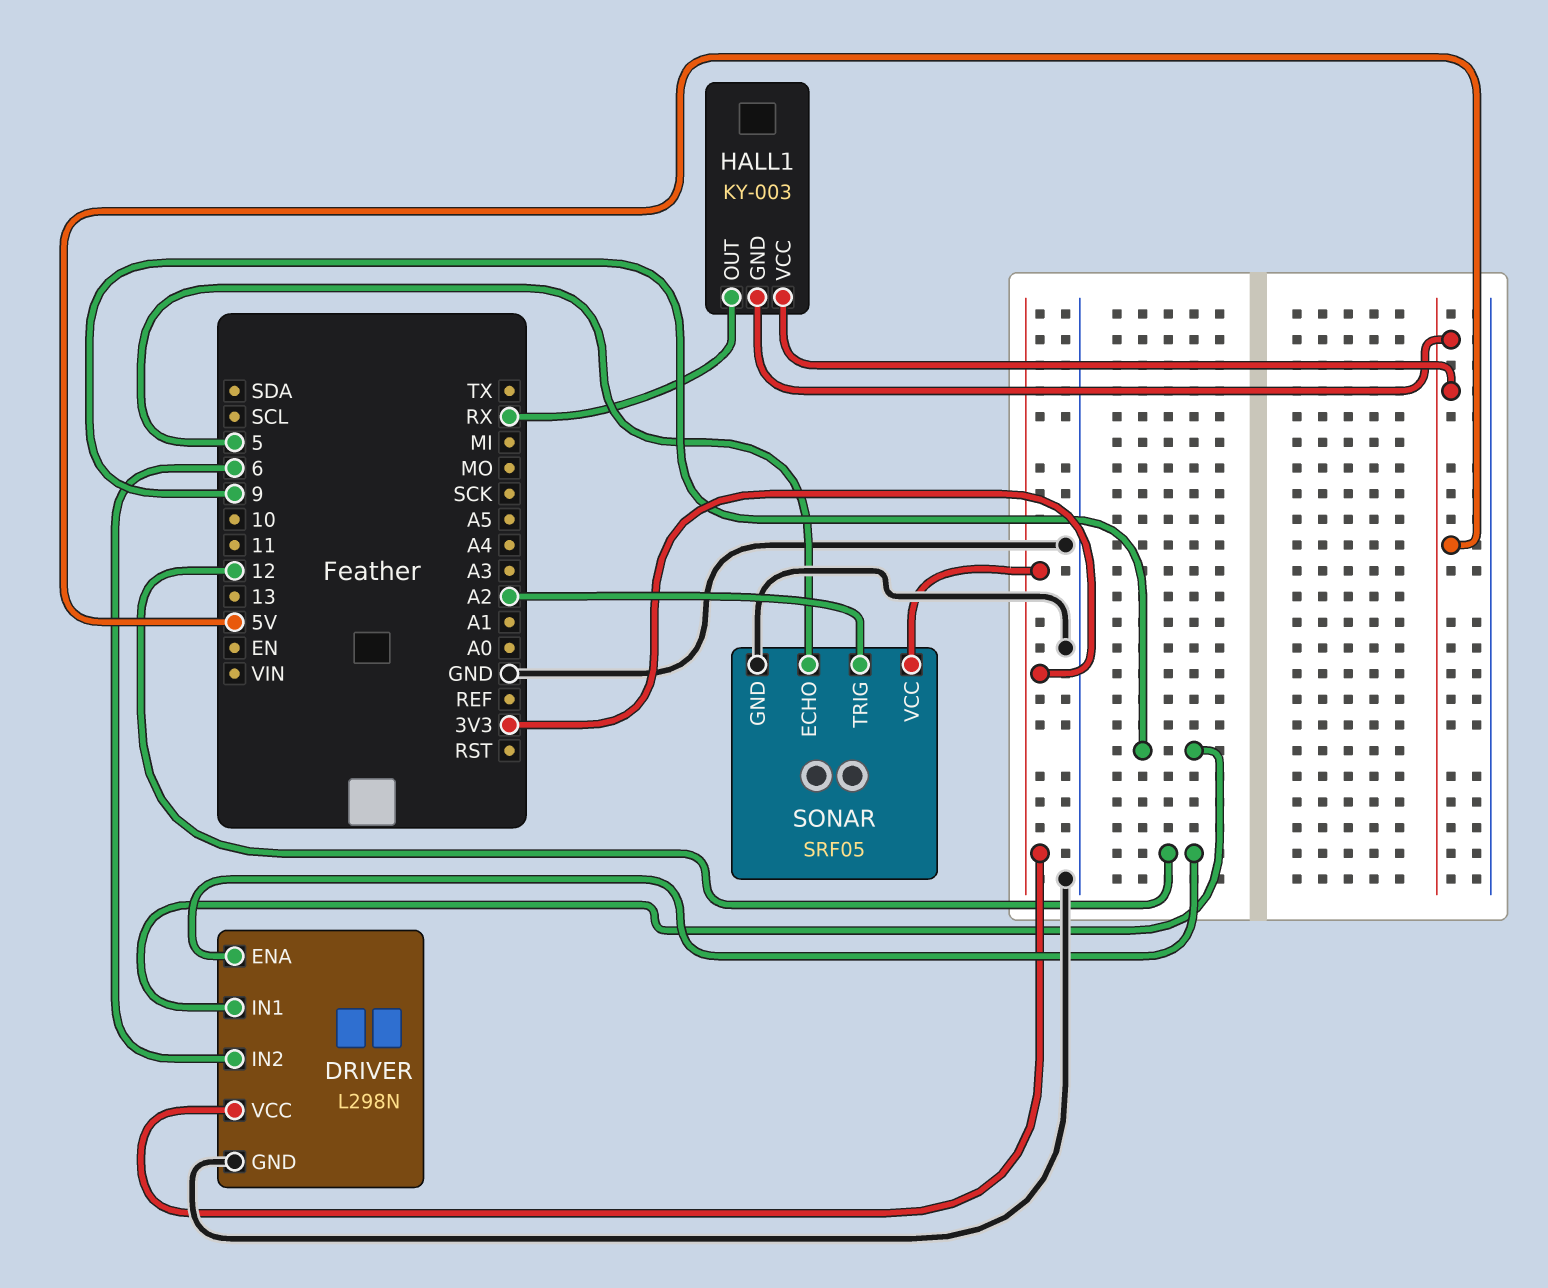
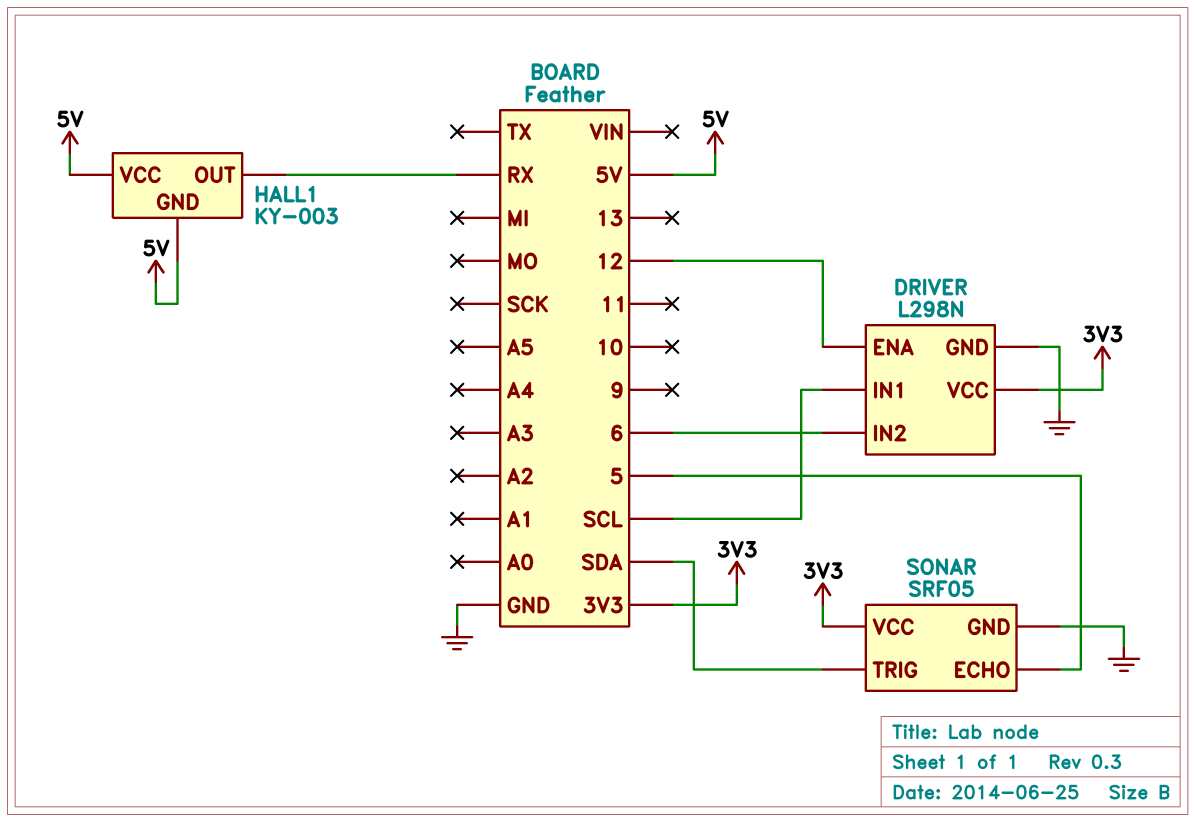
DRIVER pin IN1: 9 -> SCL
SONAR pin TRIG: A2 -> SDA

